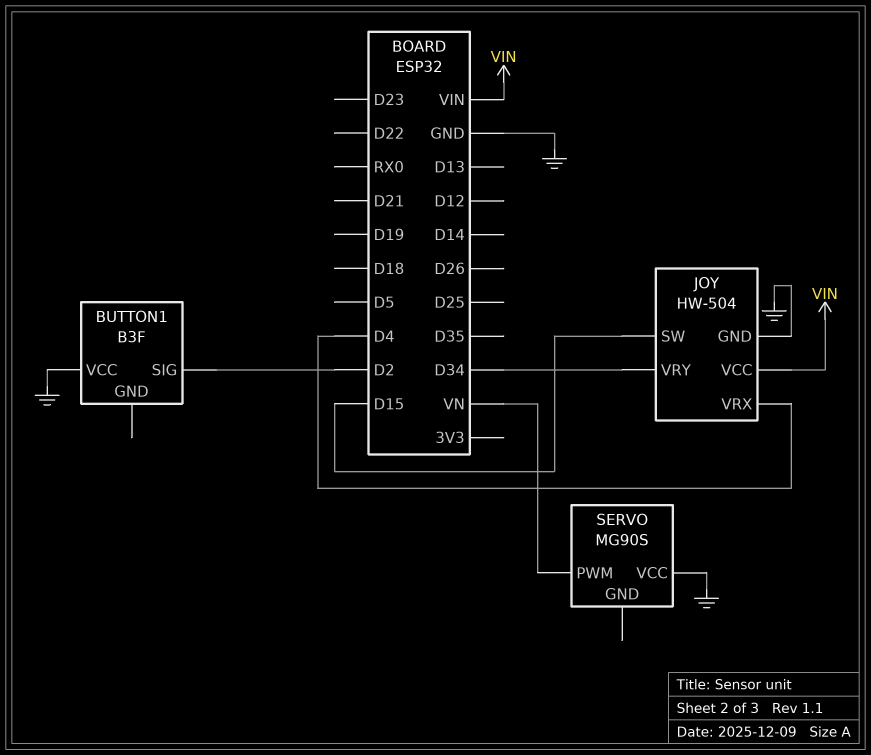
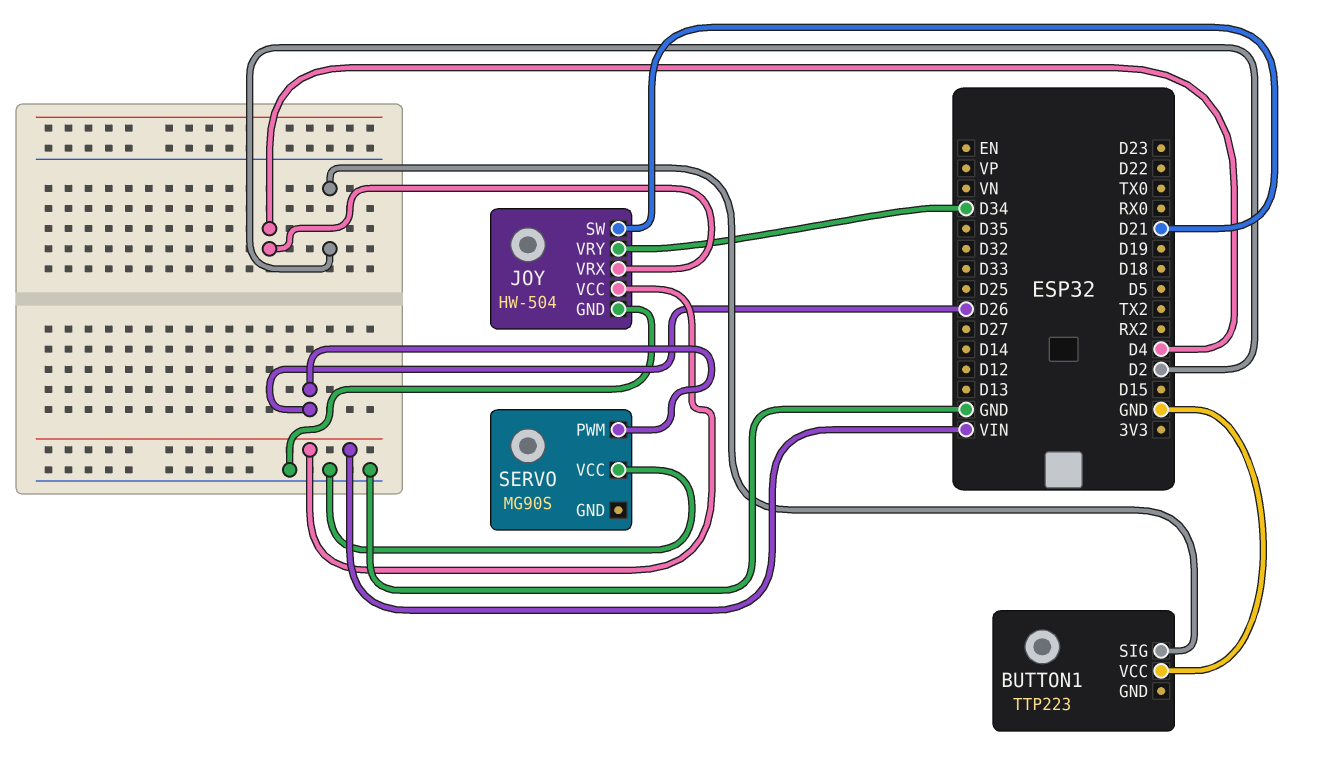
BUTTON1: B3F -> TTP223
JOY pin SW: D15 -> D21
SERVO pin PWM: VN -> D26

